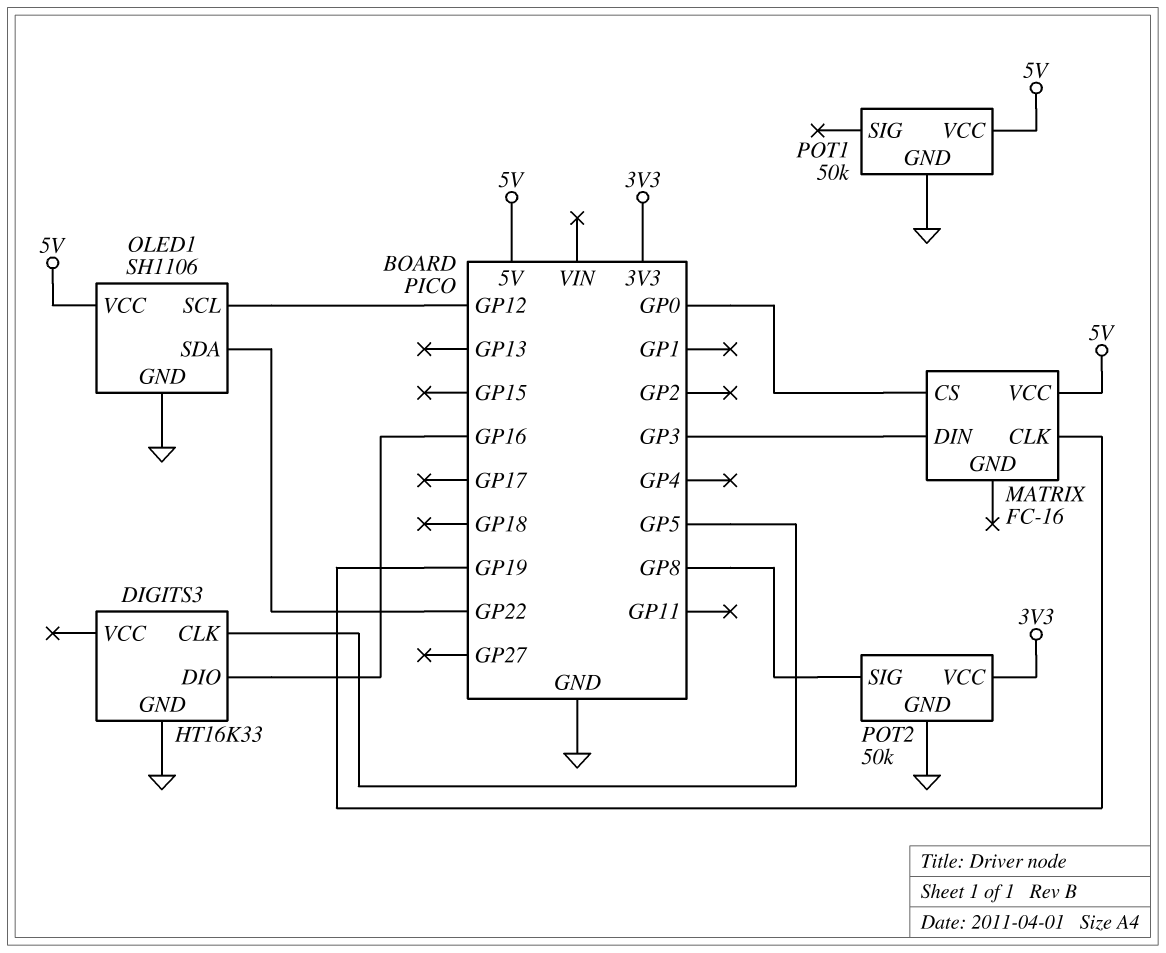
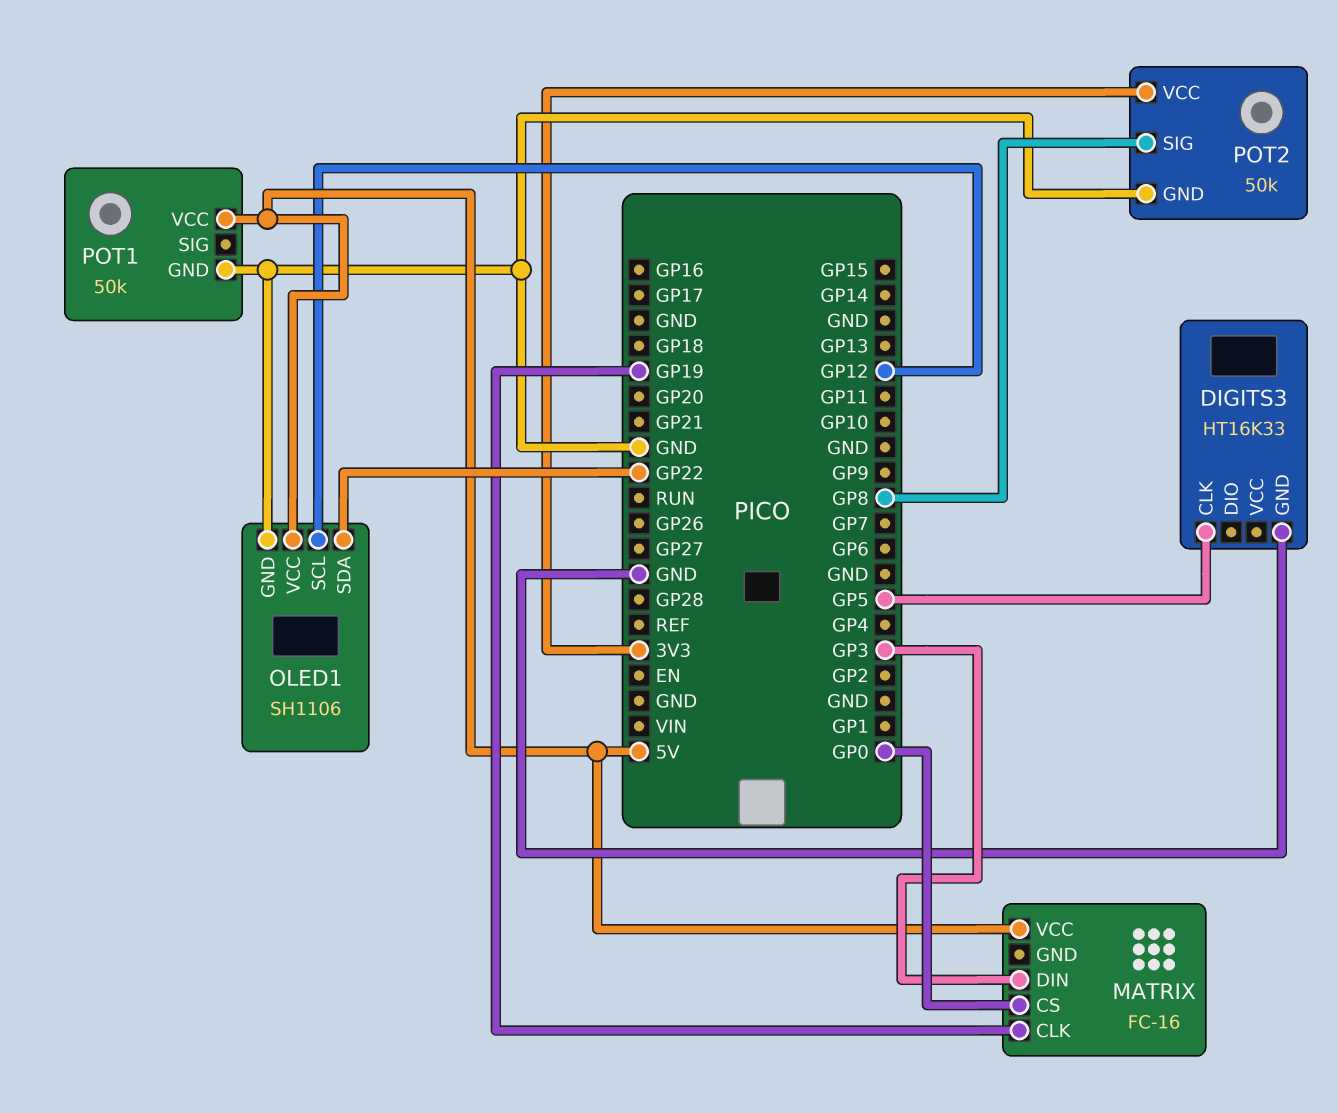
DIGITS3 pin DIO: GP16 -> none

